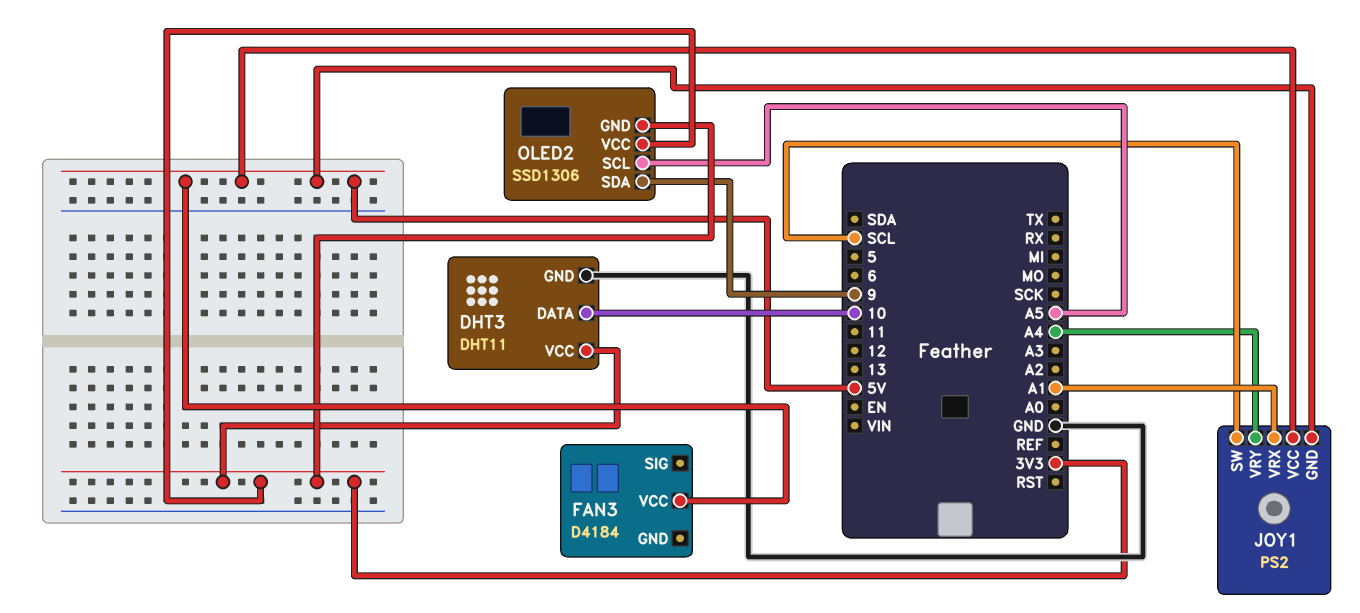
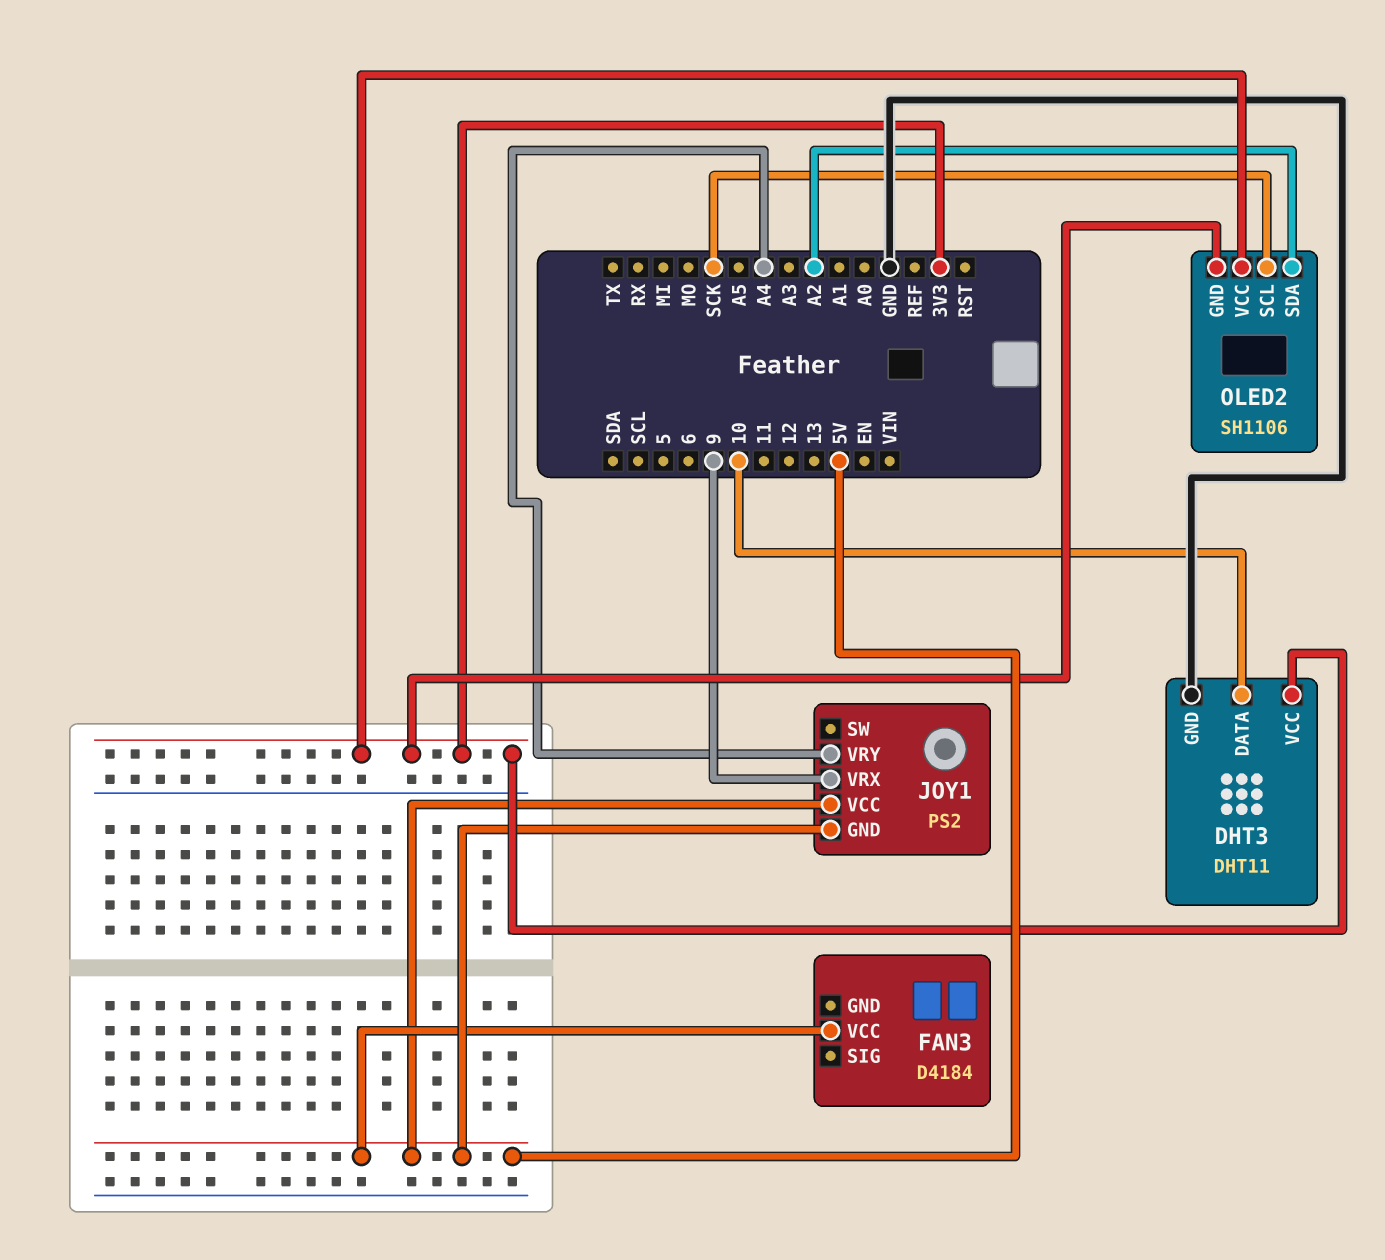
JOY1 pin SW: SCL -> none
JOY1 pin VRX: A1 -> 9
OLED2: SSD1306 -> SH1106
OLED2 pin SCL: A5 -> SCK
OLED2 pin SDA: 9 -> A2

